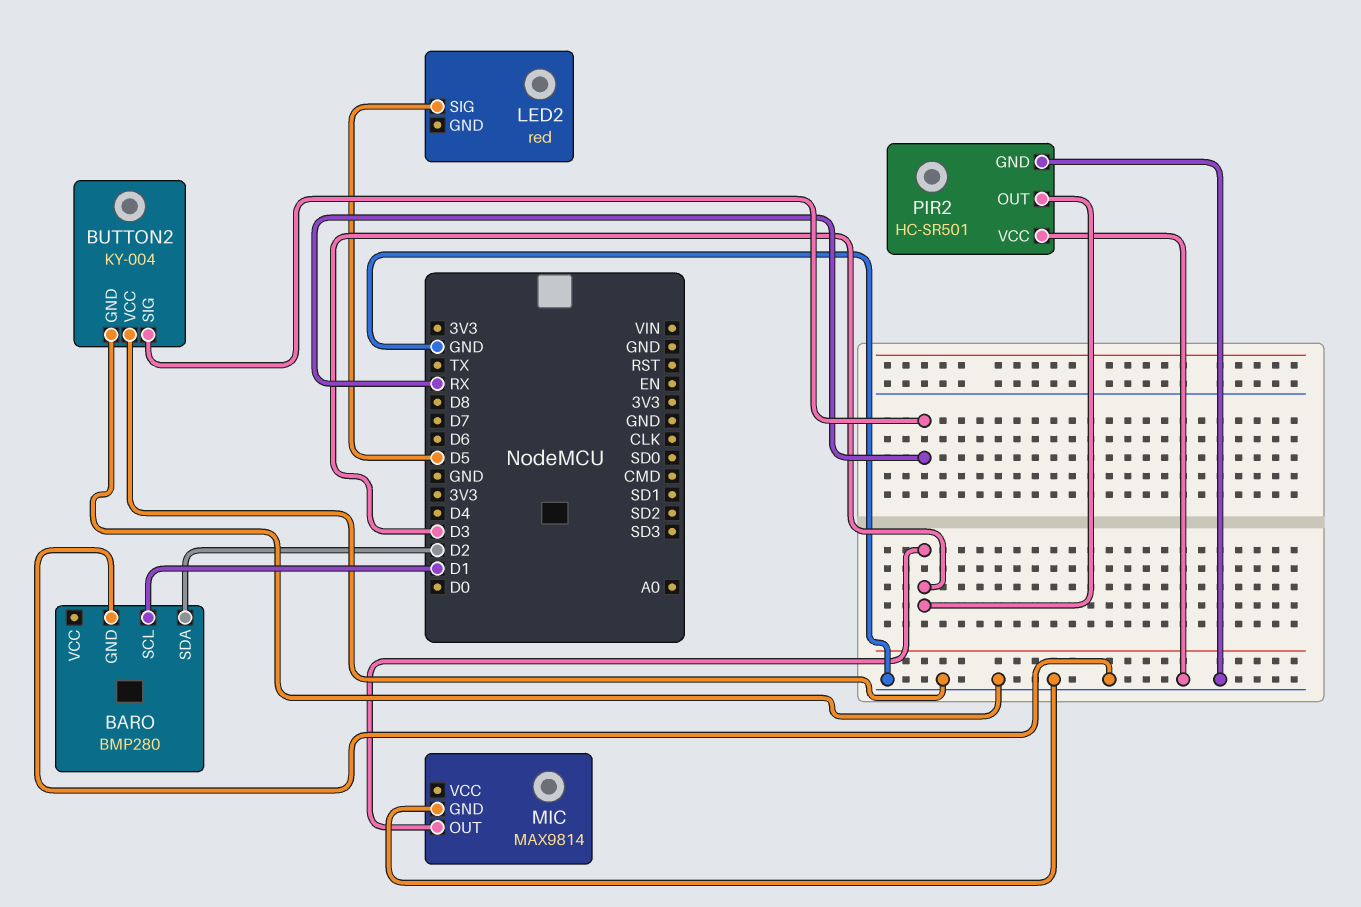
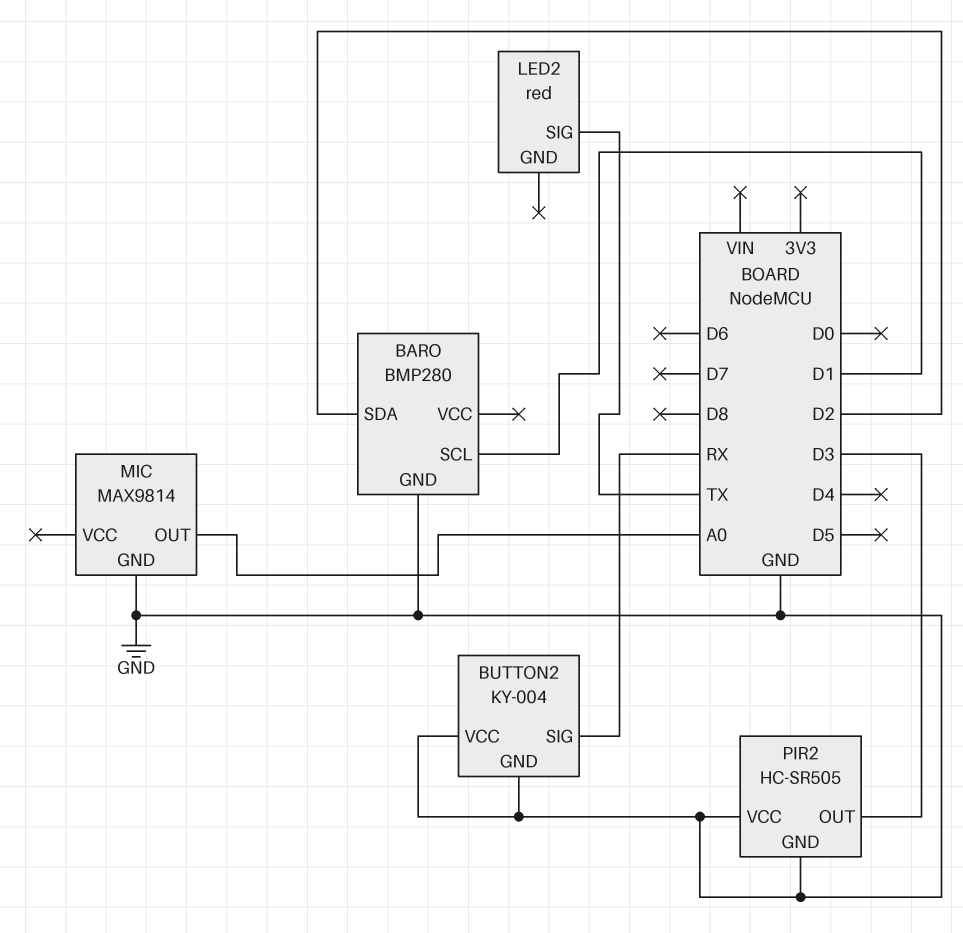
LED2 pin SIG: D5 -> TX
MIC pin OUT: D3 -> A0
PIR2: HC-SR501 -> HC-SR505

